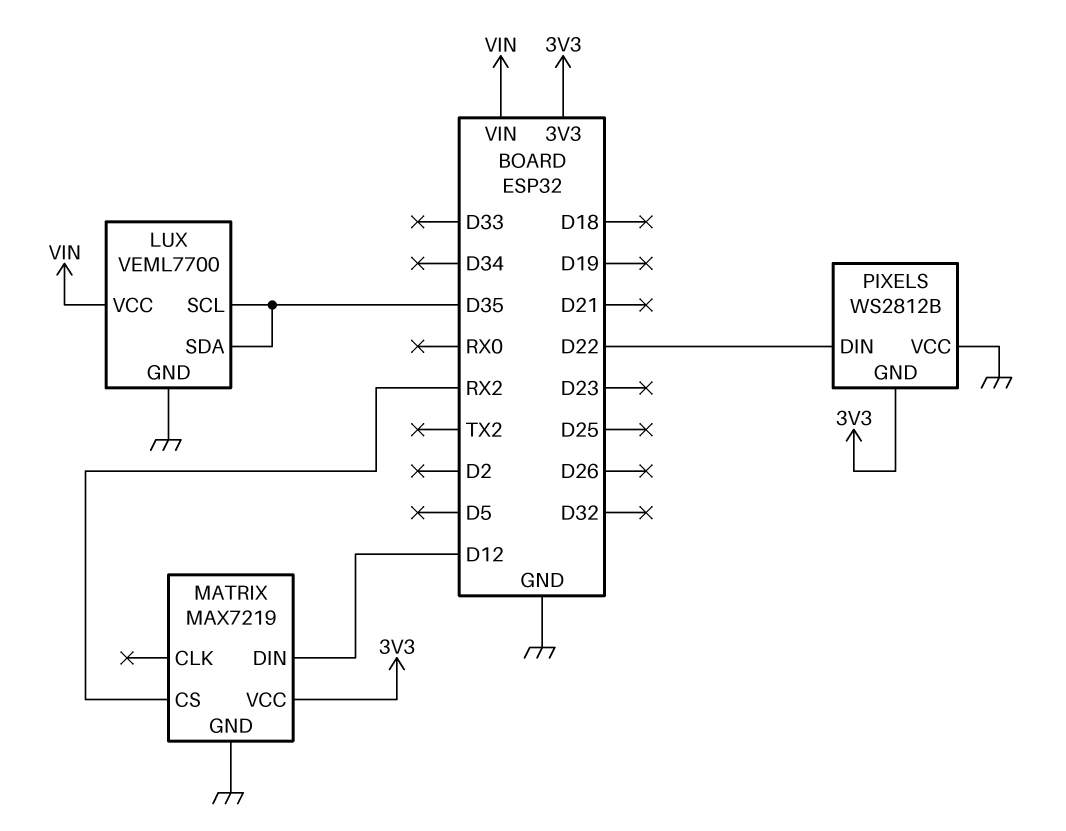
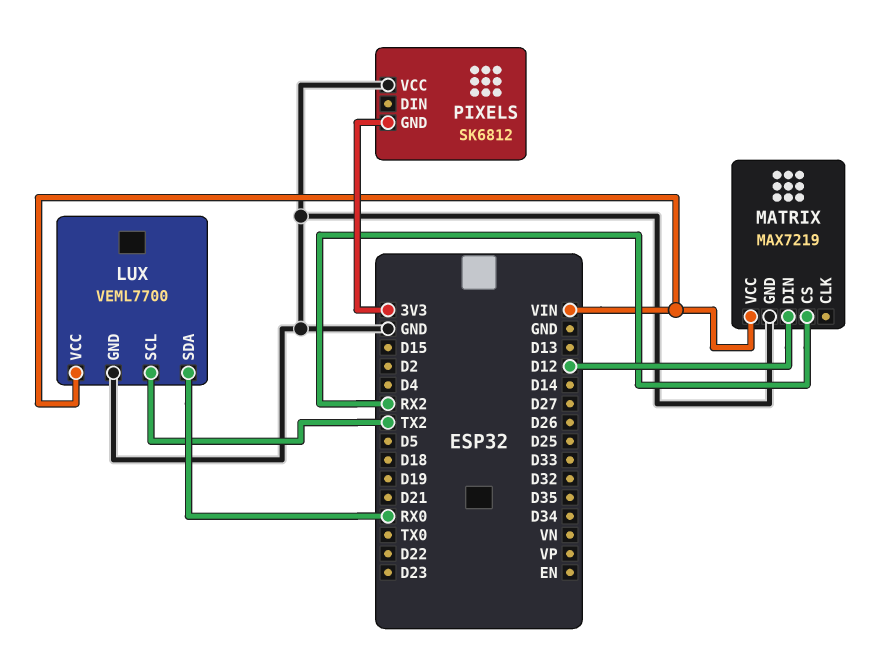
LUX pin SCL: D35 -> TX2
LUX pin SDA: D35 -> RX0
MATRIX pin VCC: 3V3 -> VIN
PIXELS: WS2812B -> SK6812
PIXELS pin DIN: D22 -> none

